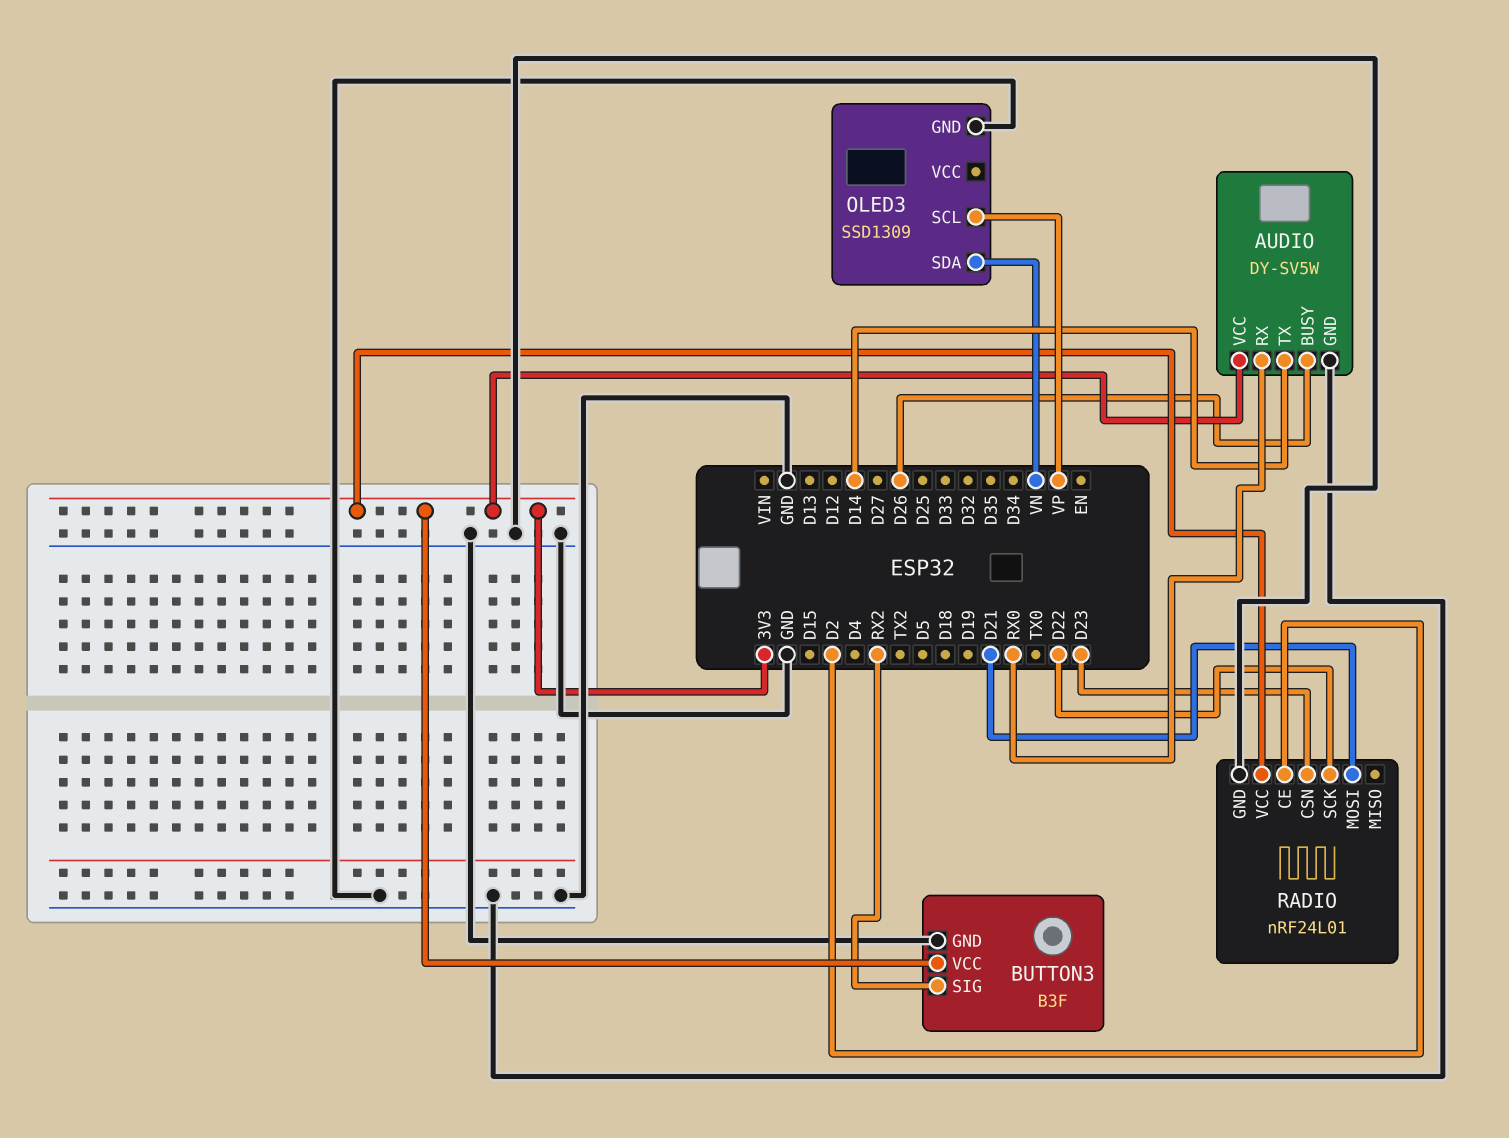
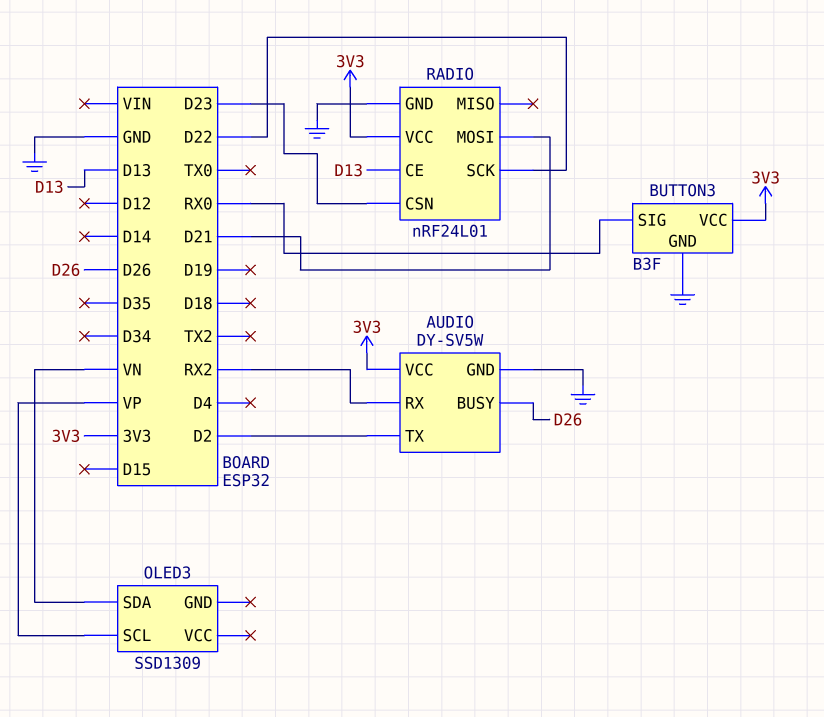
AUDIO pin RX: RX0 -> RX2
AUDIO pin TX: D14 -> D2
BUTTON3 pin SIG: RX2 -> RX0
OLED3 pin GND: GND -> none
RADIO pin CE: D2 -> D13

